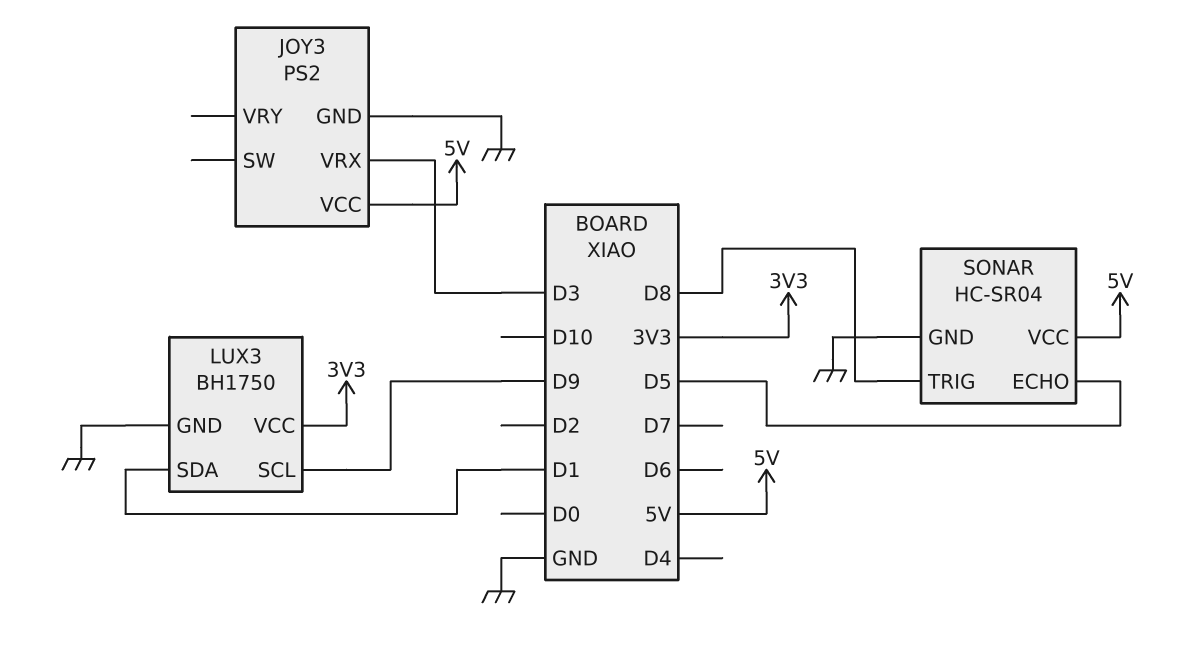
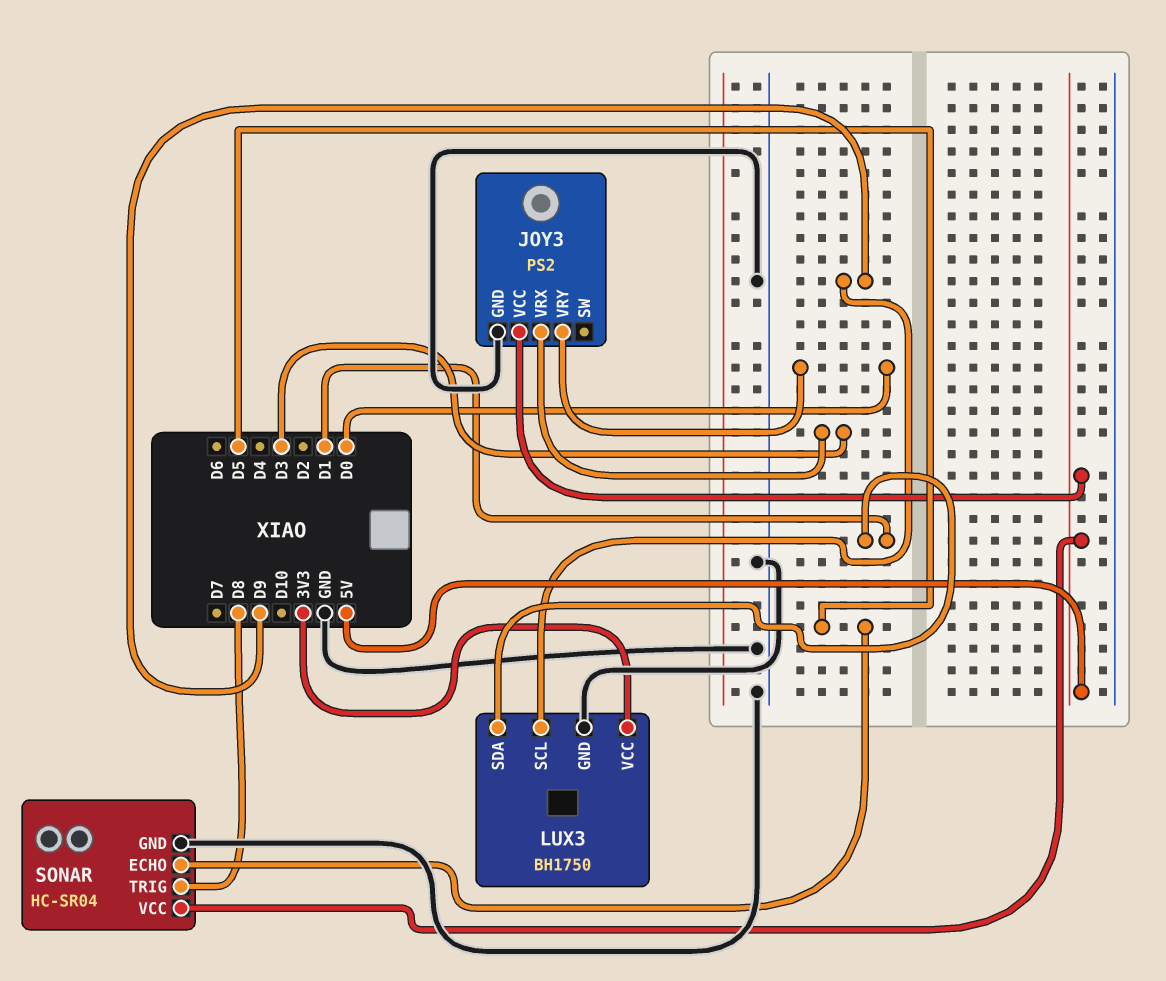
JOY3 pin VRY: none -> D0

